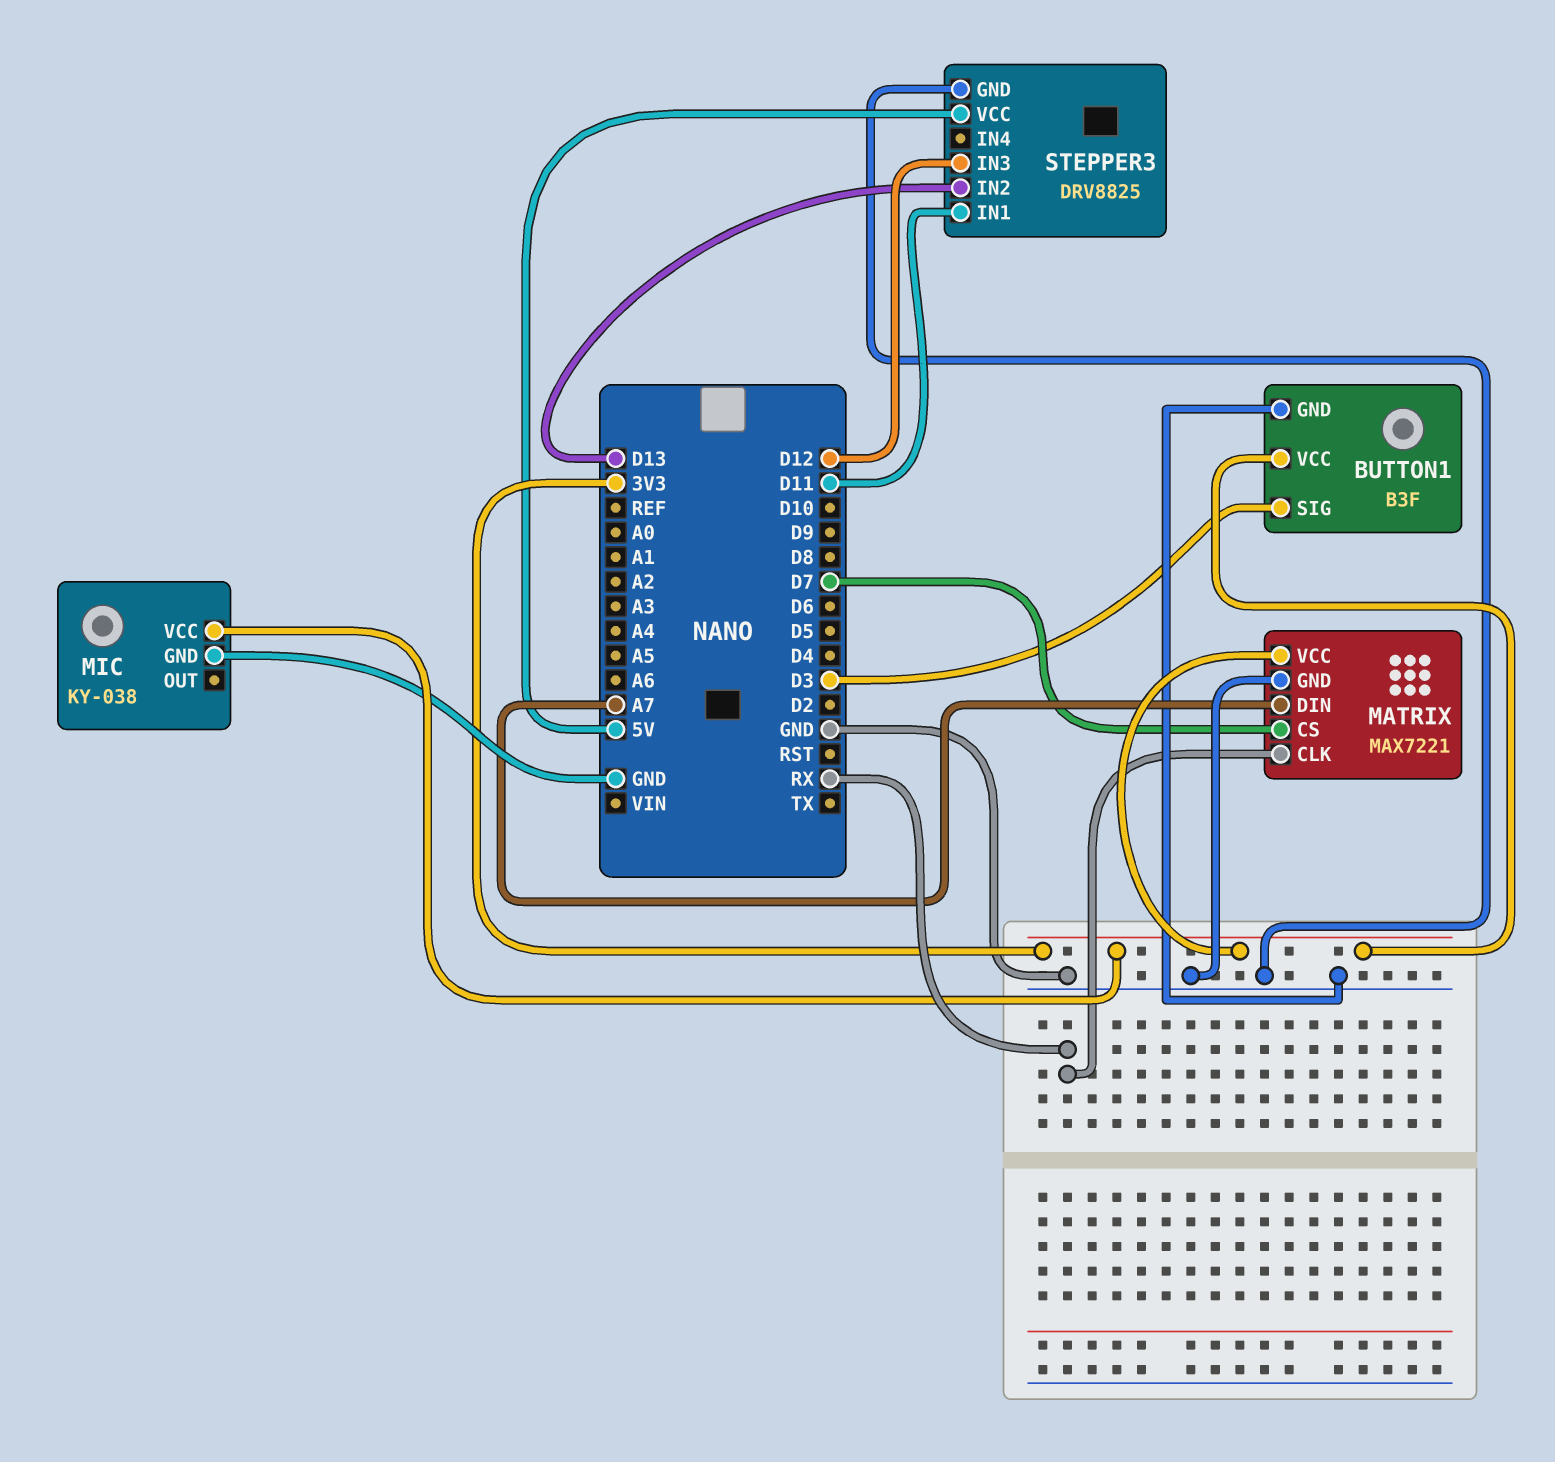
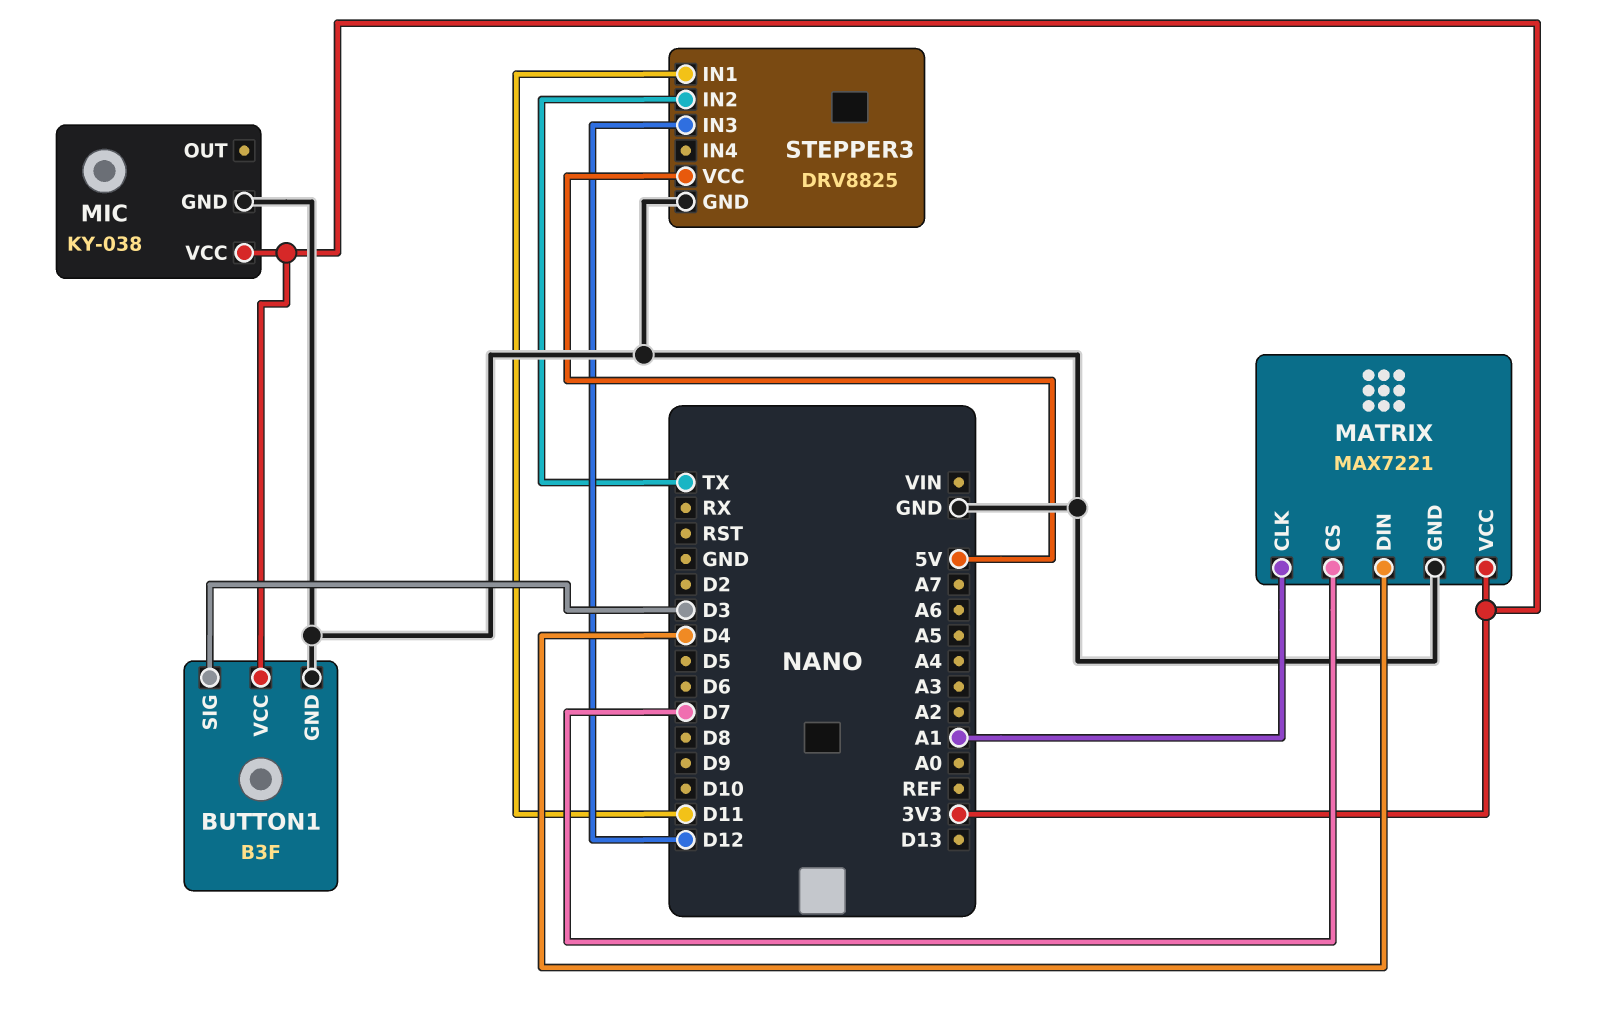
MATRIX pin CLK: RX -> A1
MATRIX pin DIN: A7 -> D4
STEPPER3 pin IN2: D13 -> TX

